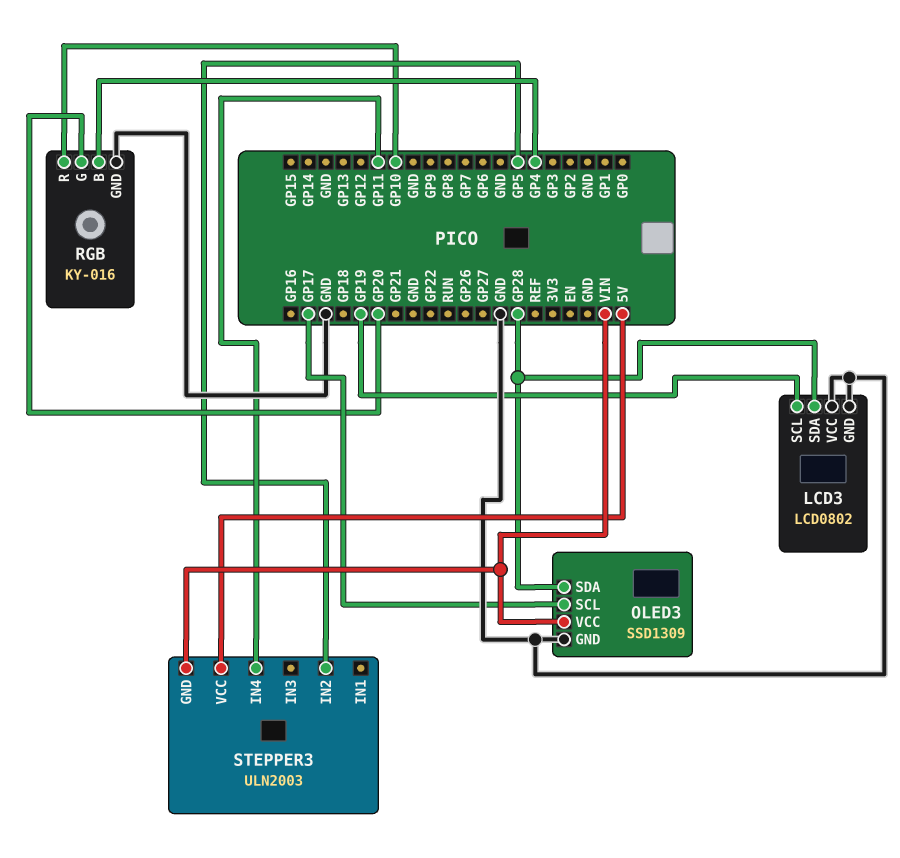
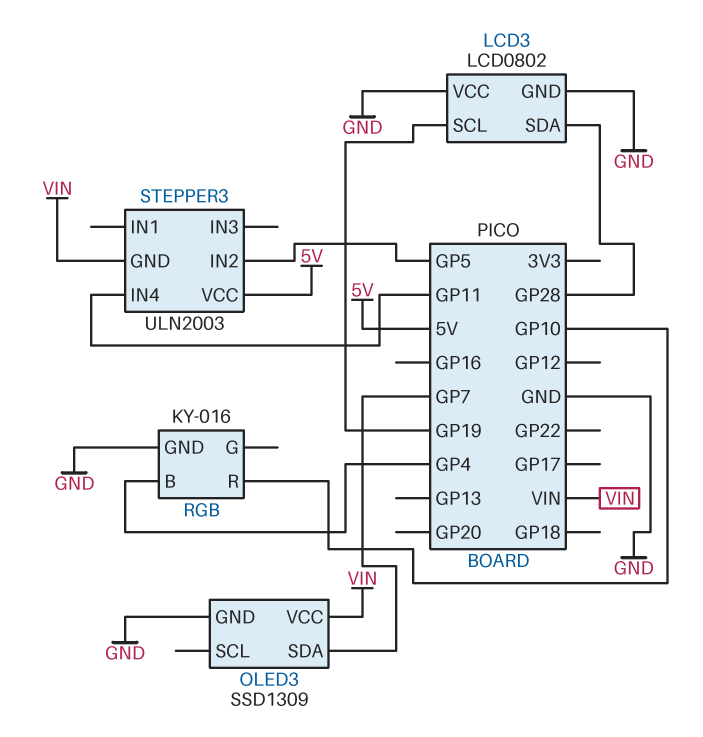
OLED3 pin SCL: GP17 -> none
OLED3 pin SDA: GP28 -> GP7
RGB pin G: GP20 -> none

